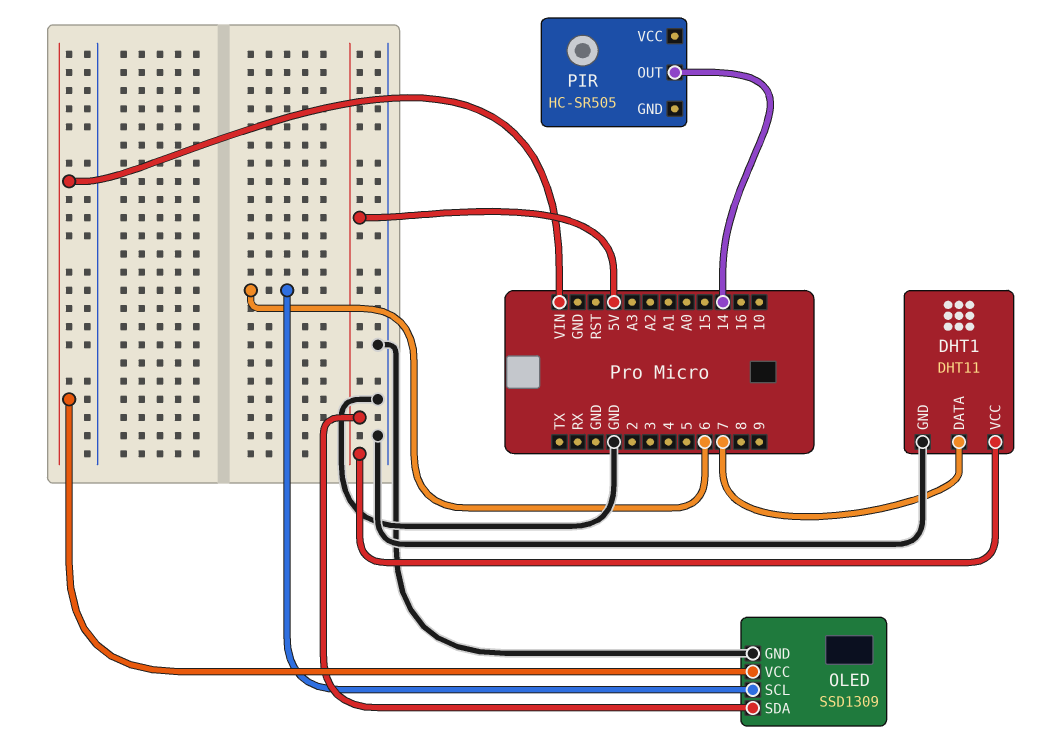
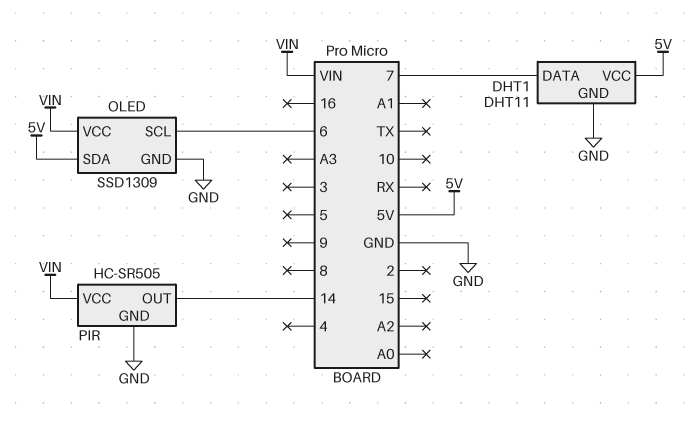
PIR pin GND: none -> GND
PIR pin VCC: none -> VIN

